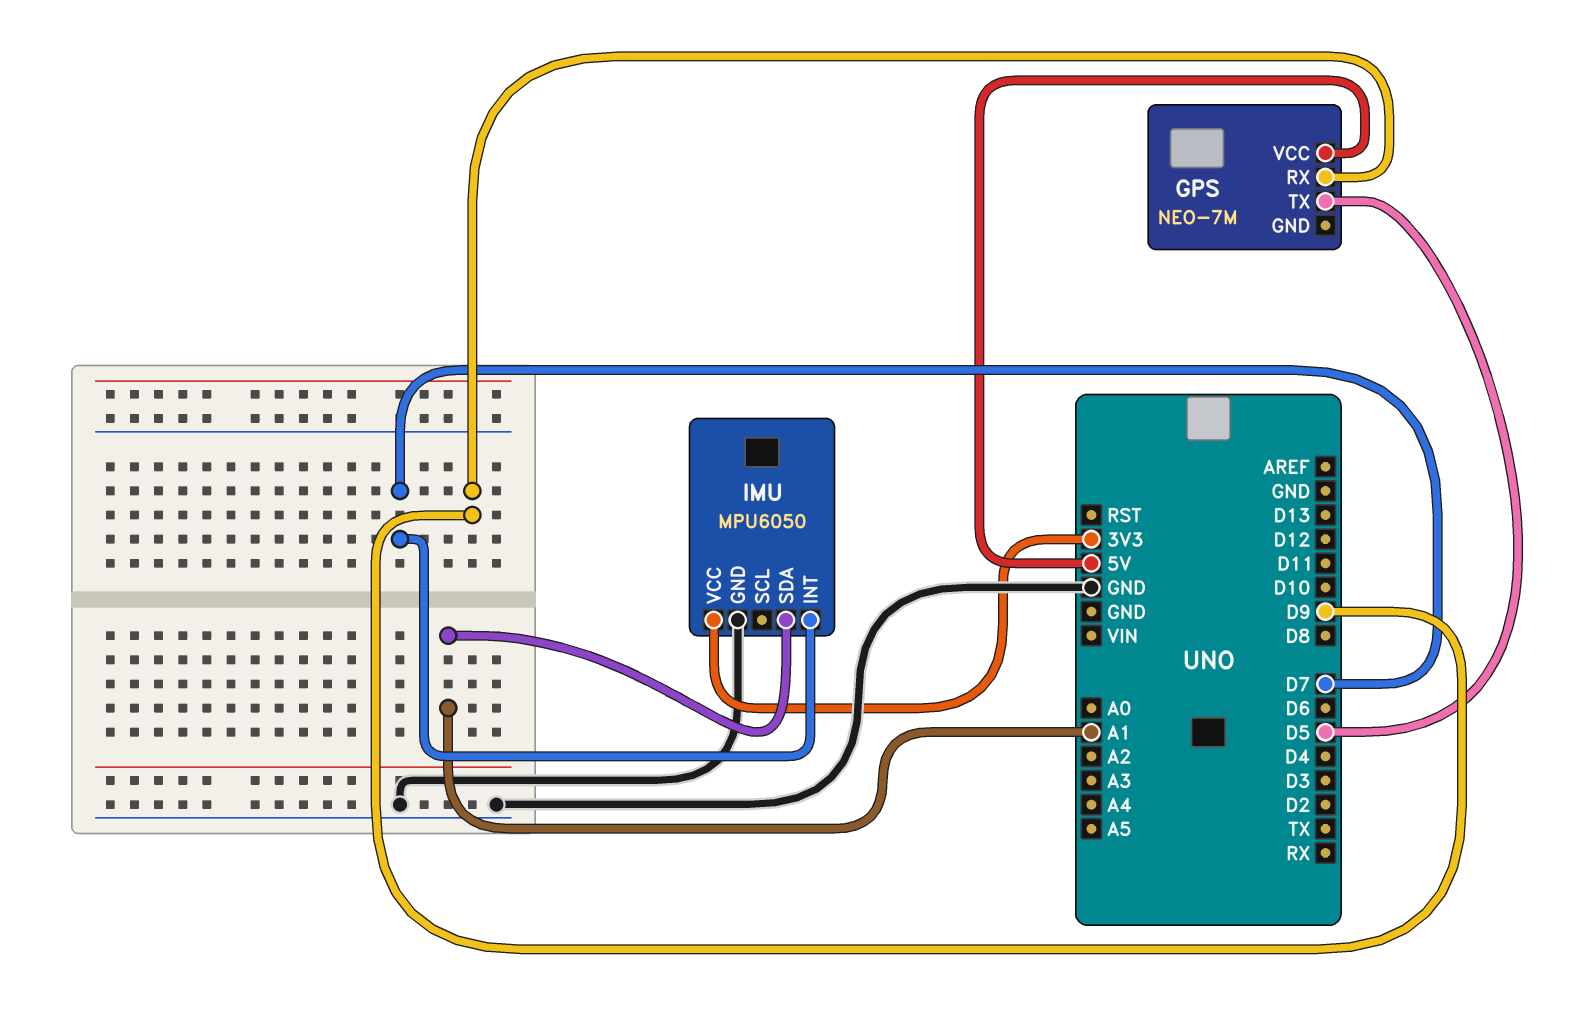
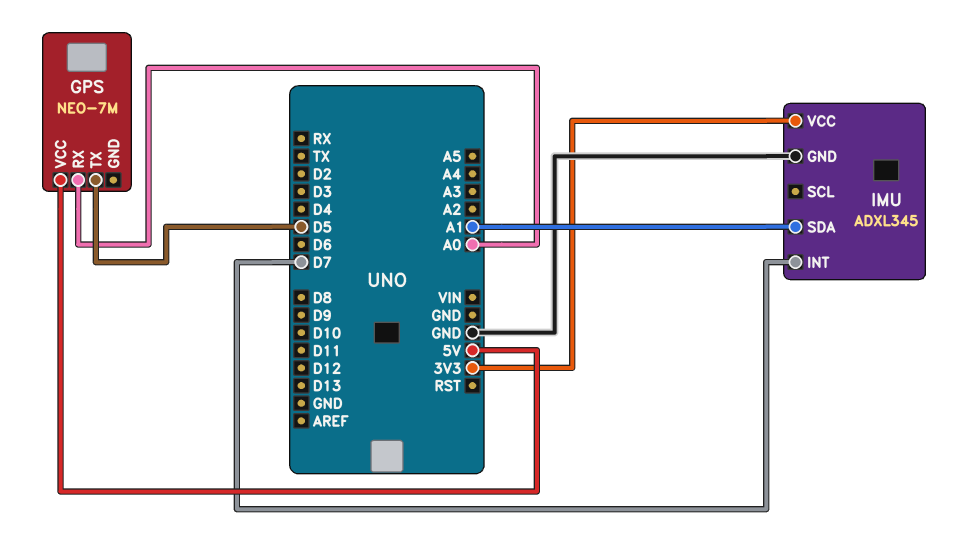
GPS pin RX: D9 -> A0
IMU: MPU6050 -> ADXL345

